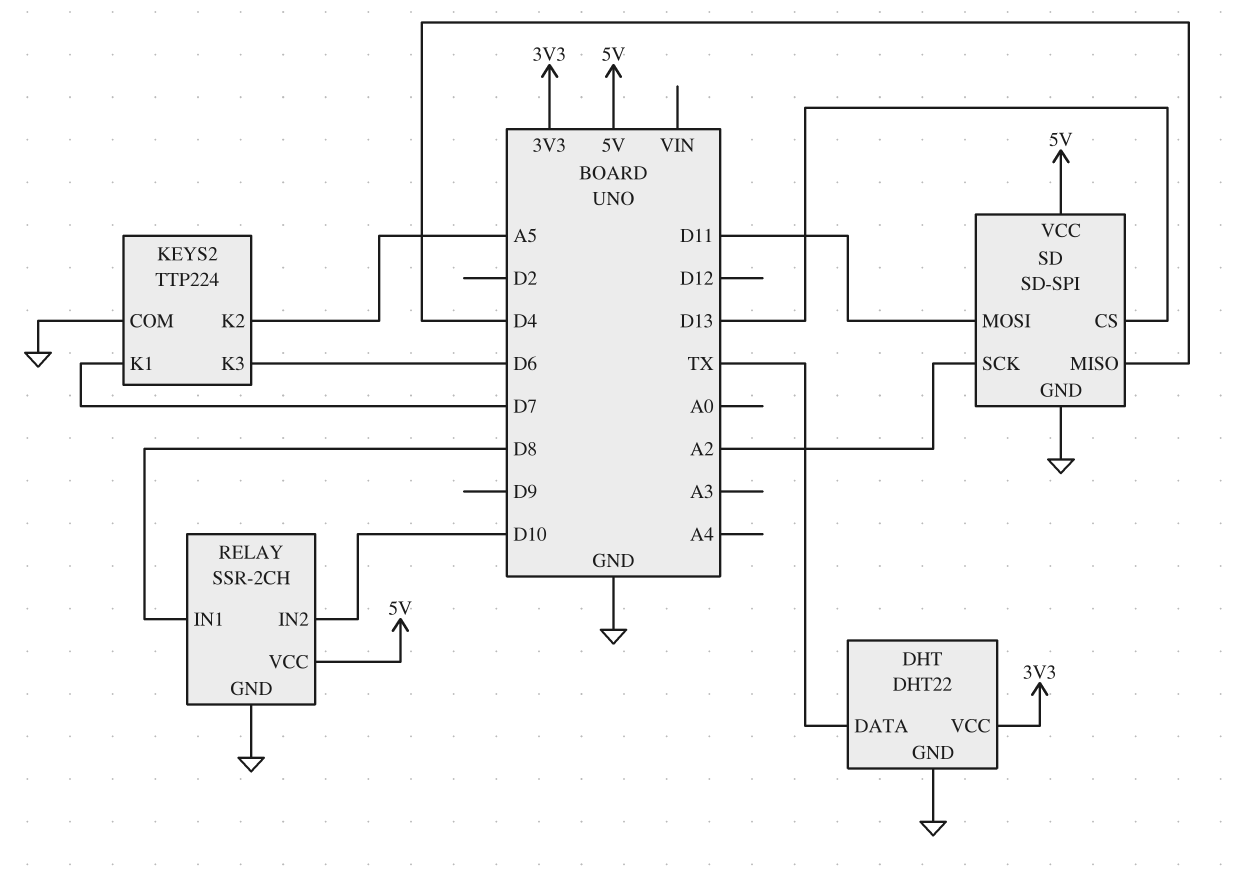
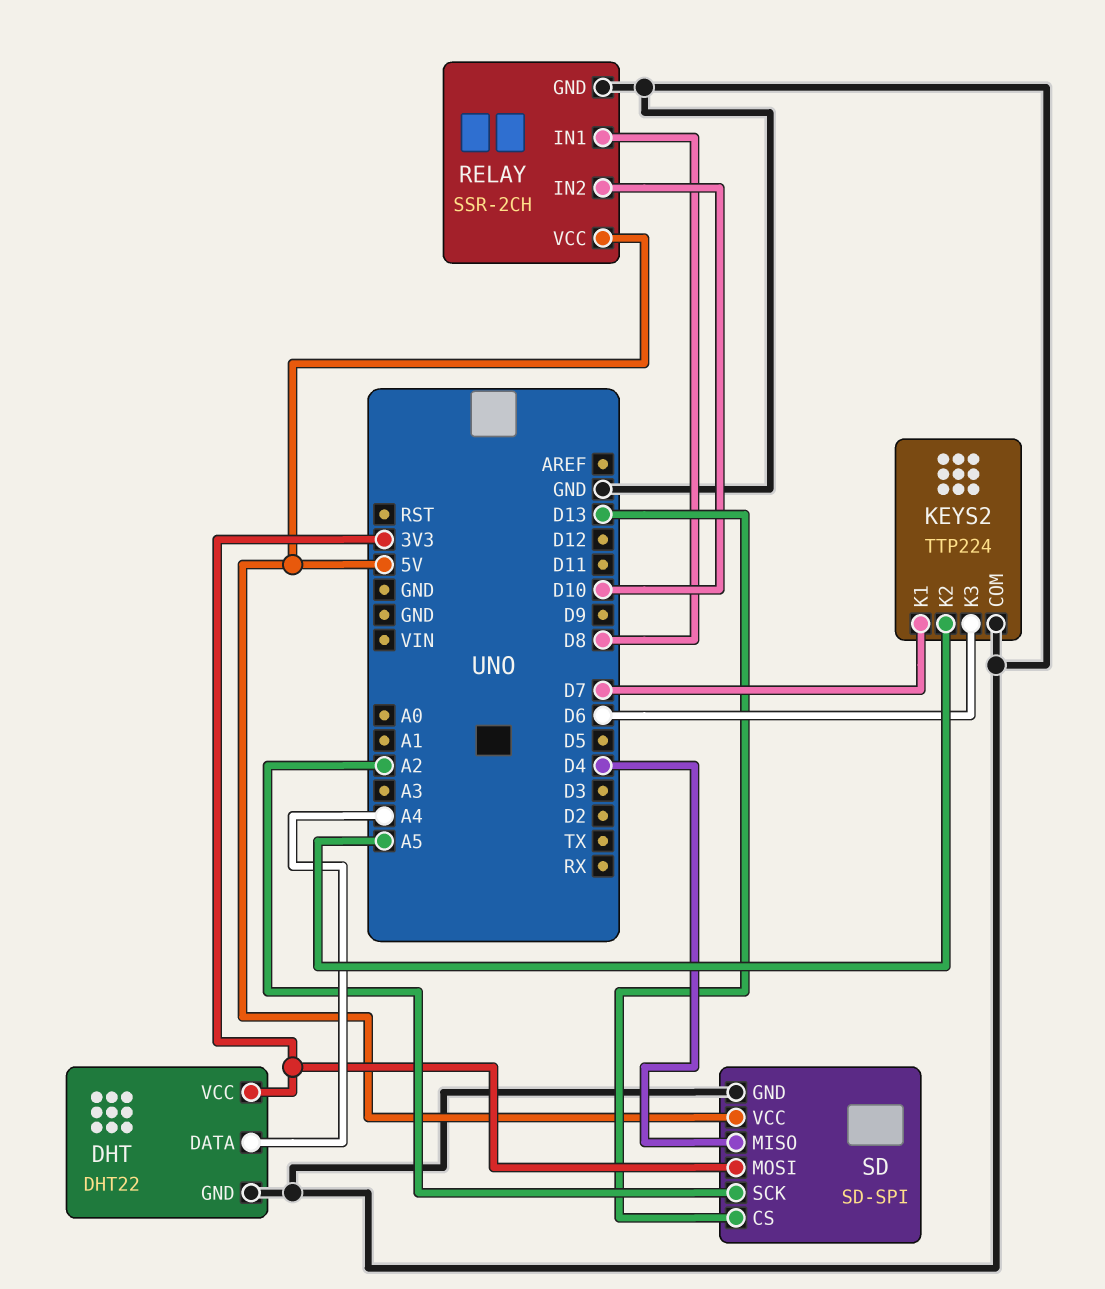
DHT pin DATA: TX -> A4
SD pin MOSI: D11 -> 3V3

